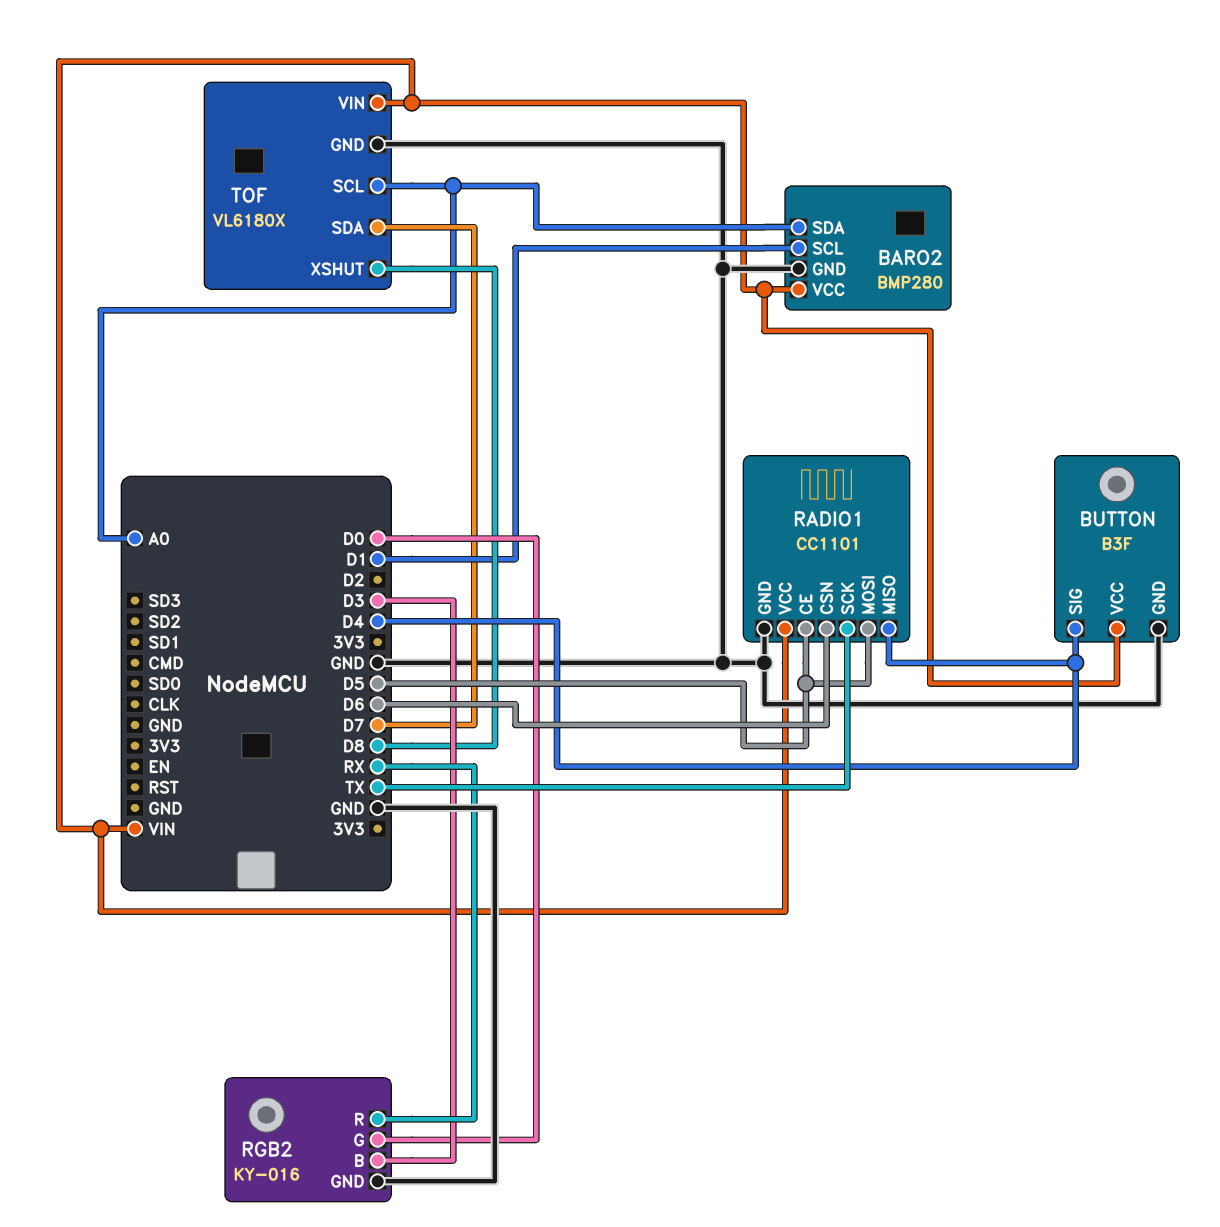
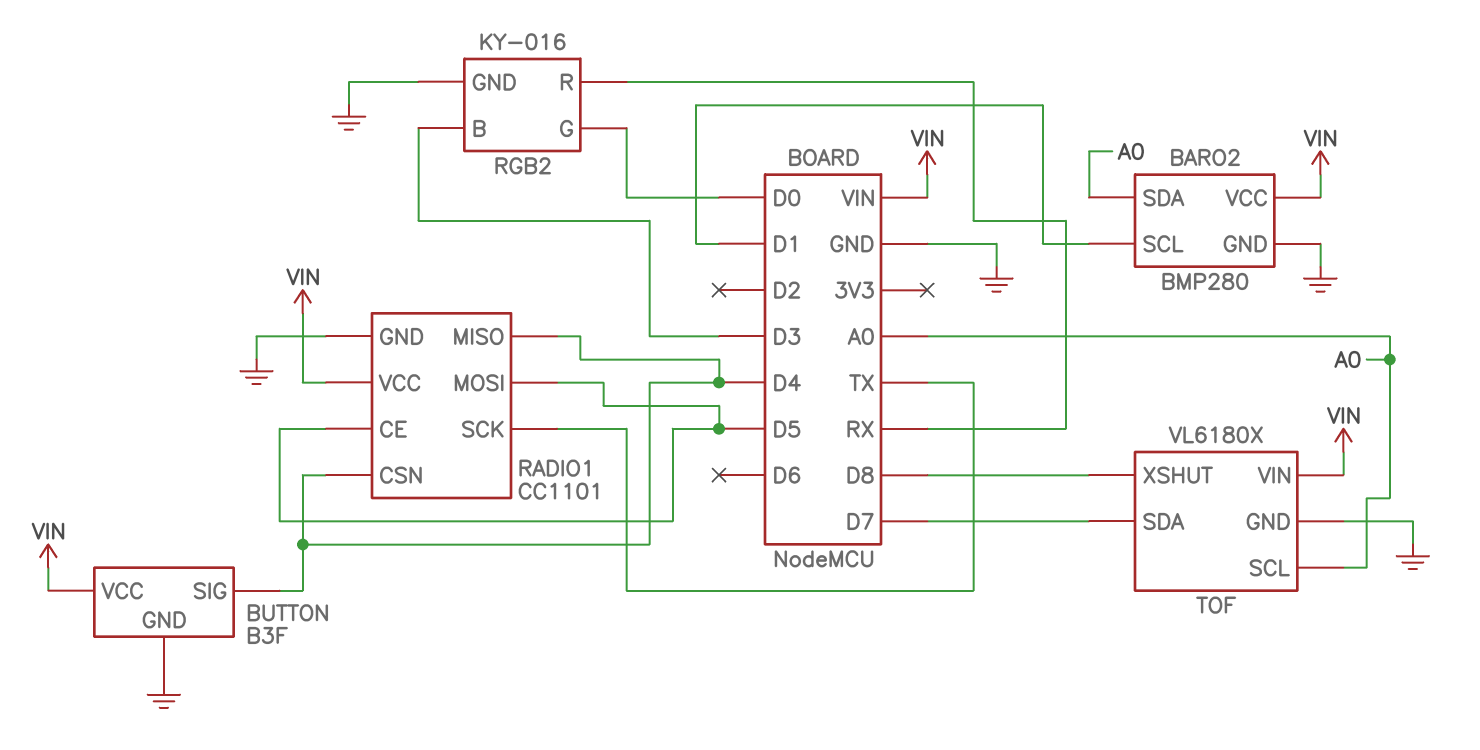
RADIO1 pin CSN: D6 -> D4

